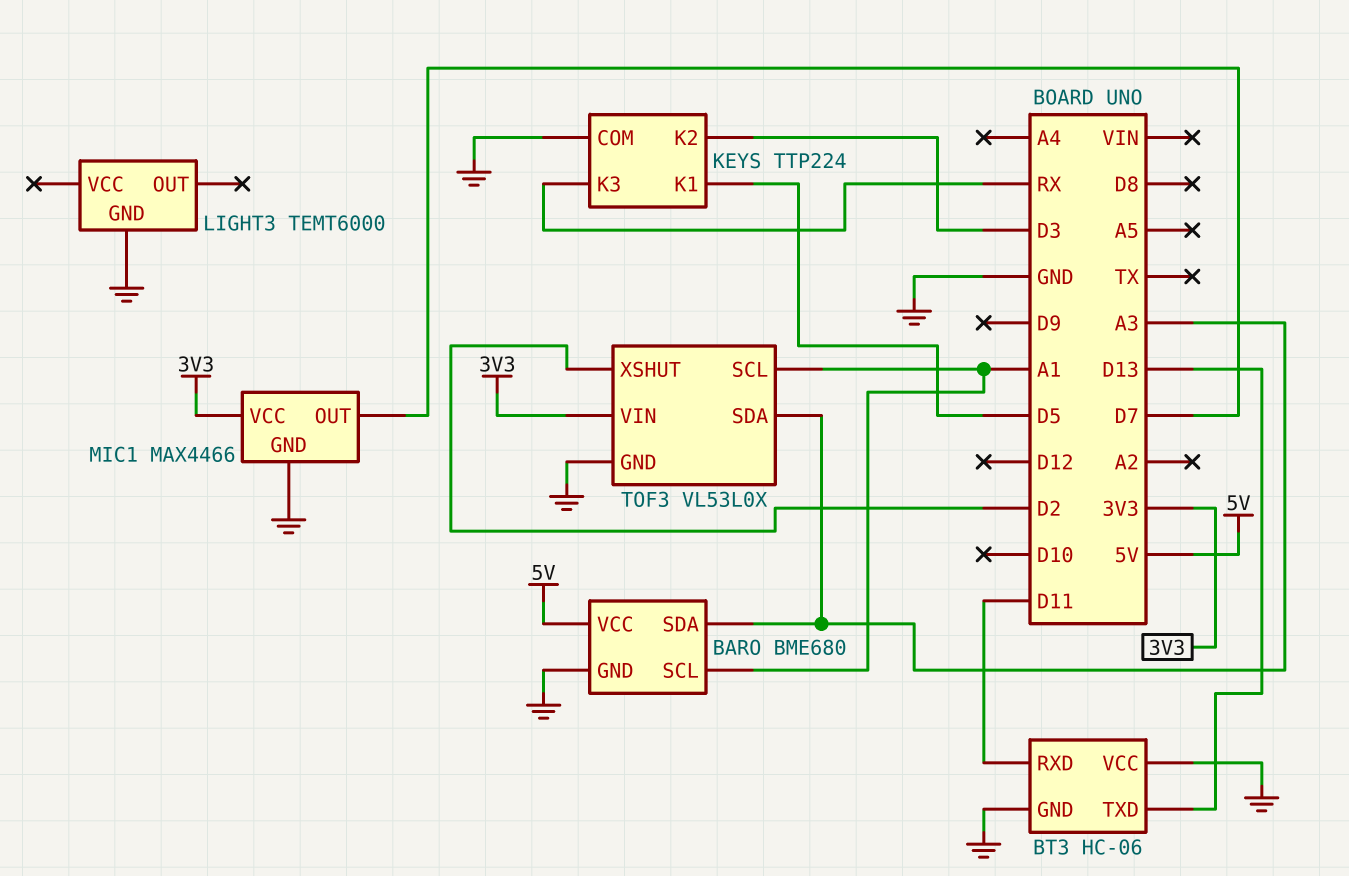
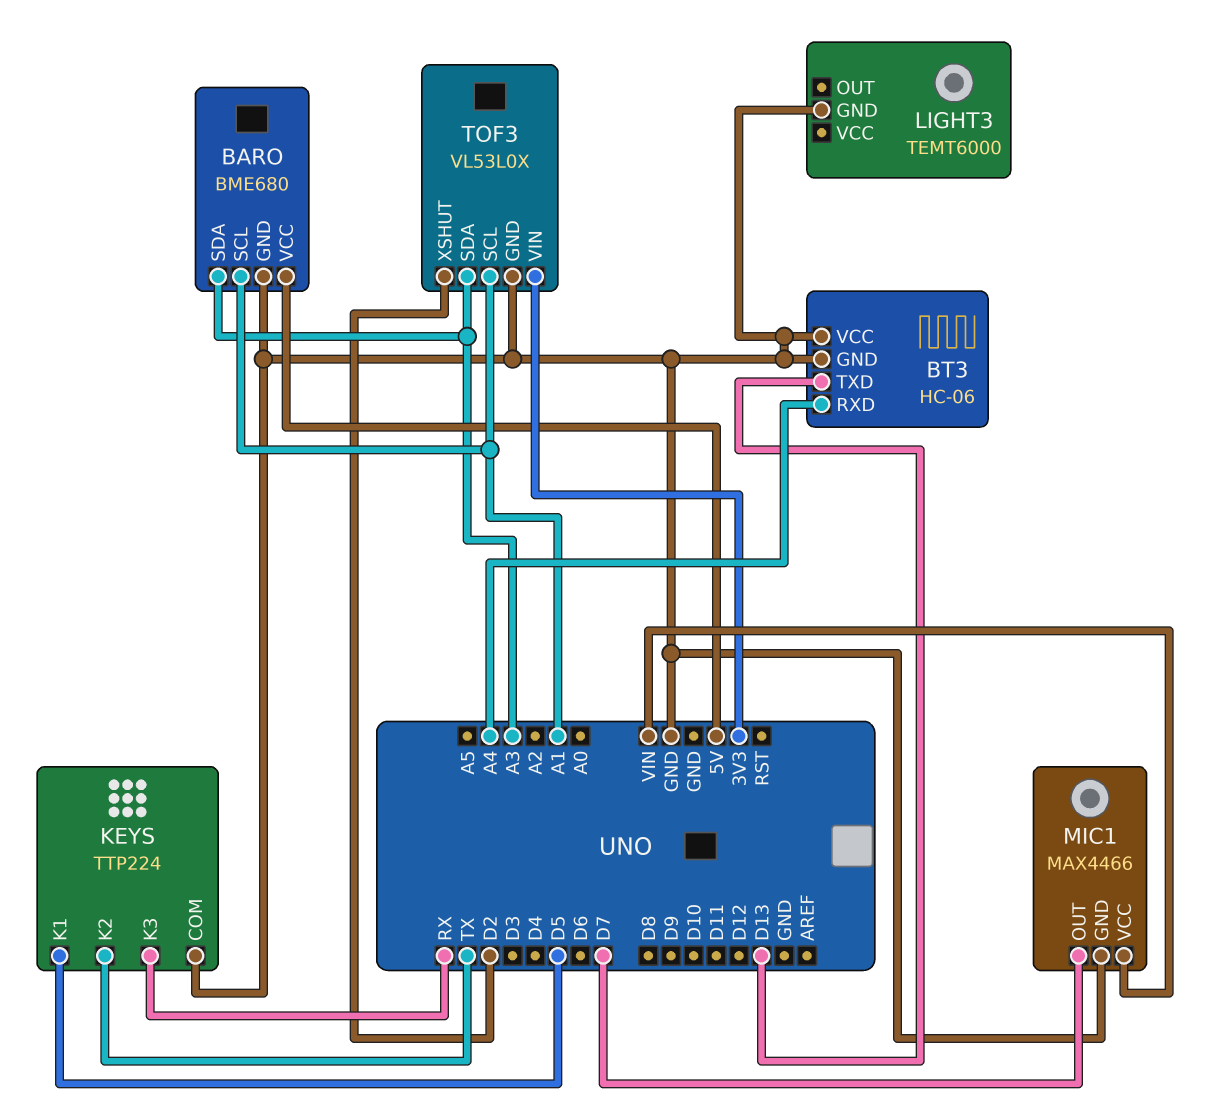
BT3 pin RXD: D11 -> A4
KEYS pin K2: D3 -> TX
MIC1 pin VCC: 3V3 -> VIN

